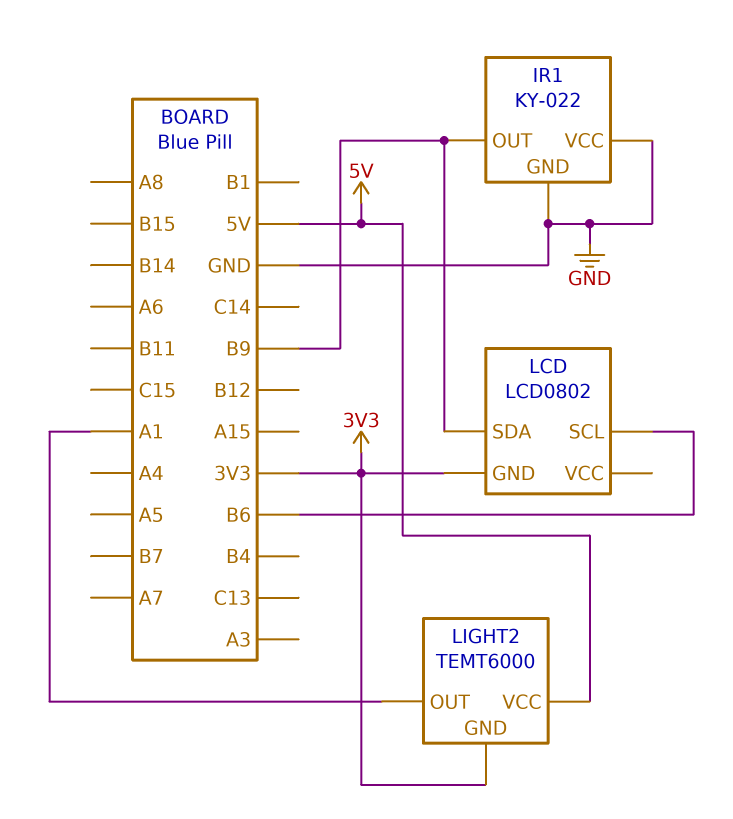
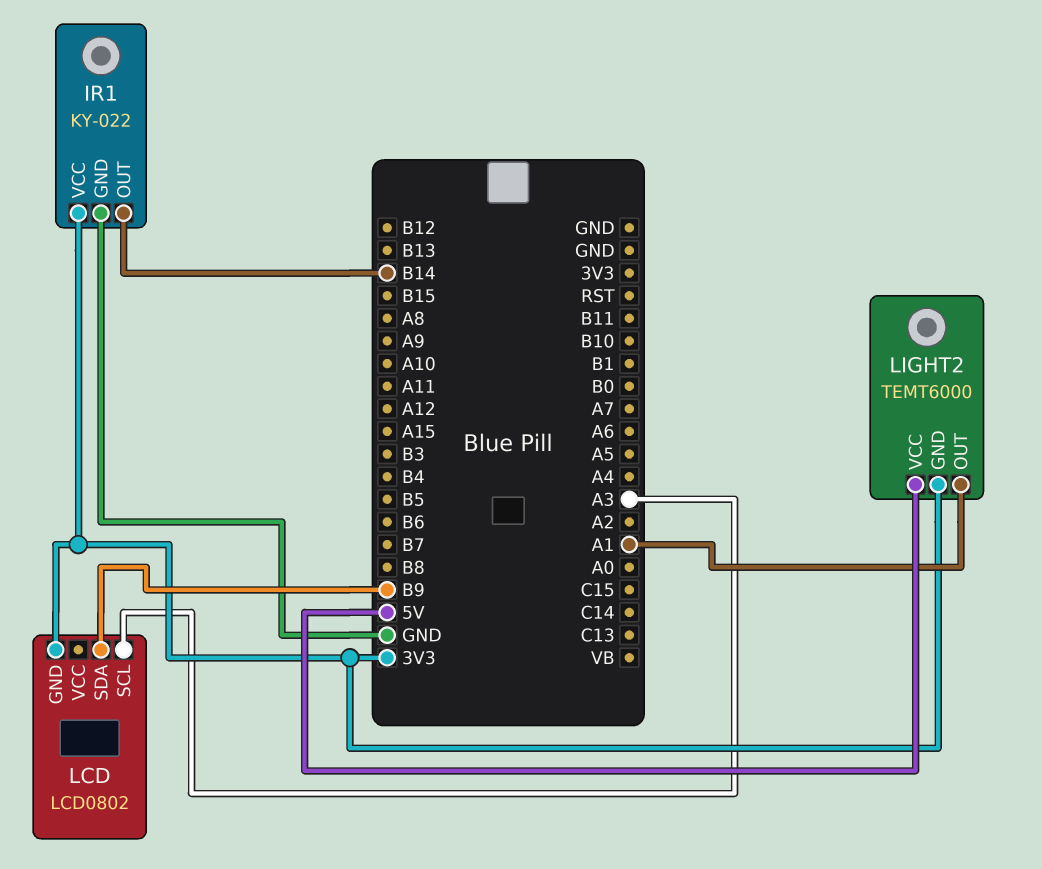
IR1 pin OUT: B9 -> B14
IR1 pin VCC: GND -> 3V3
LCD pin SCL: B6 -> A3

